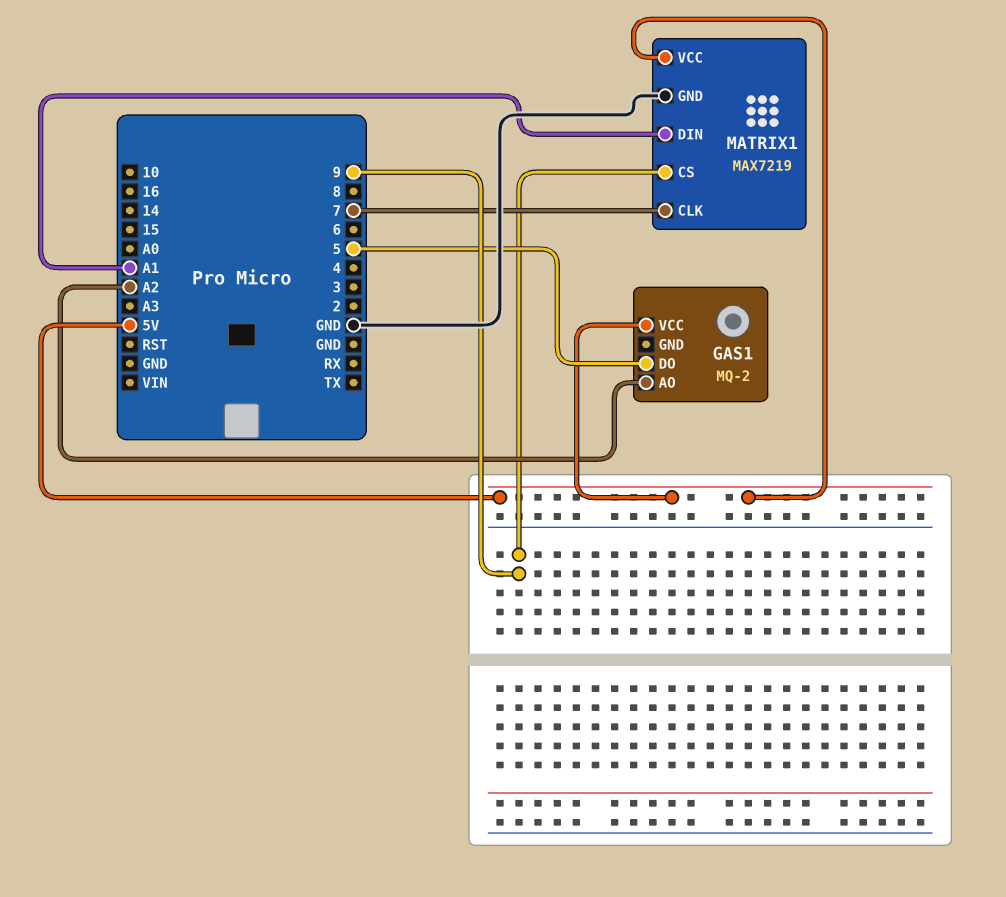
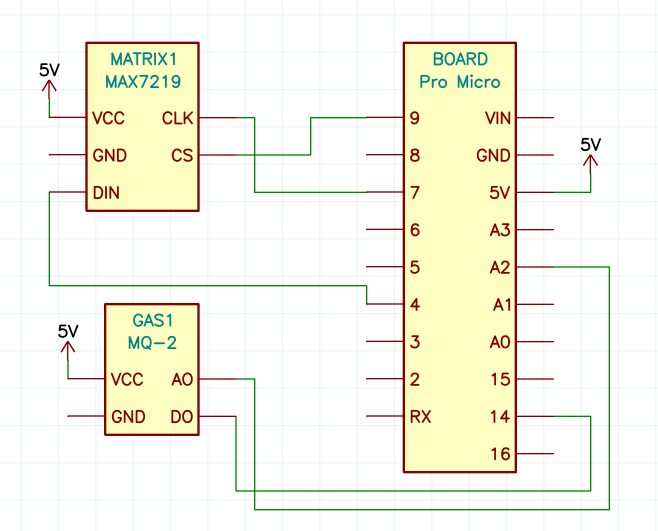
GAS1 pin DO: 5 -> 14
MATRIX1 pin DIN: A1 -> 4
MATRIX1 pin GND: GND -> none

